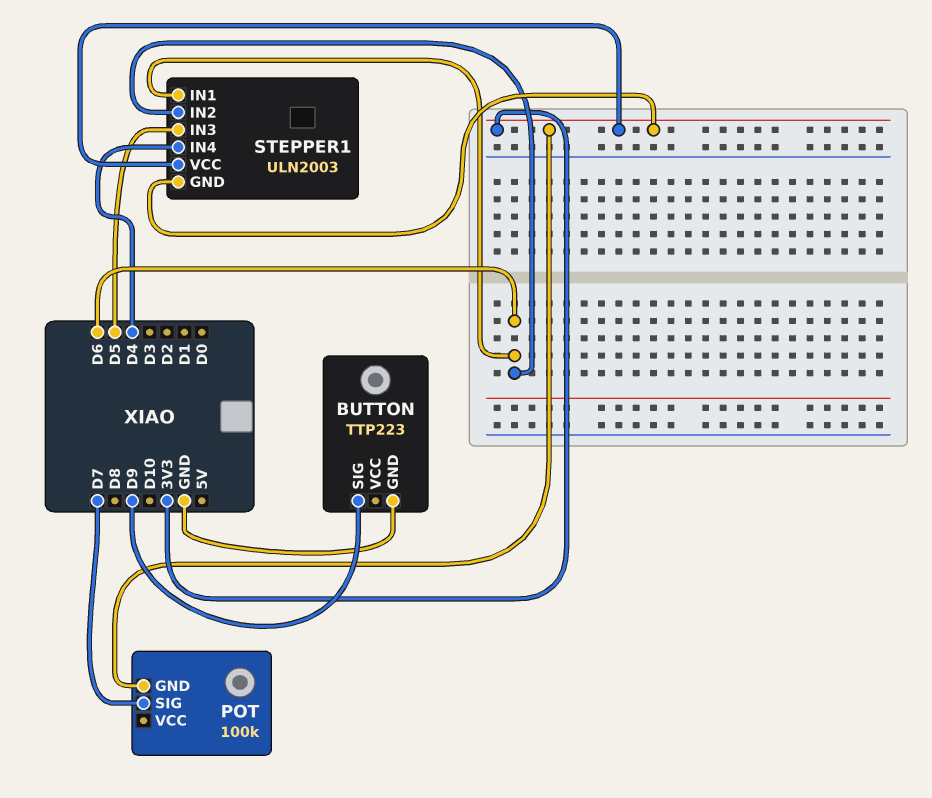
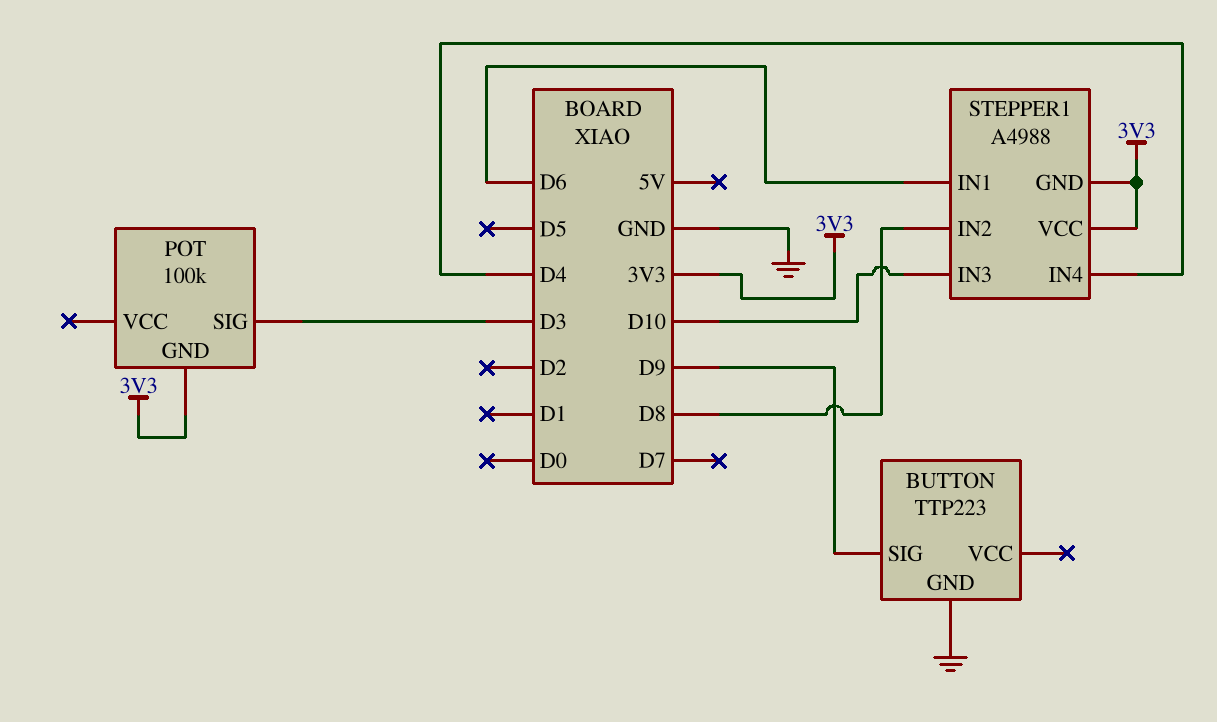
POT pin SIG: D7 -> D3
STEPPER1: ULN2003 -> A4988
STEPPER1 pin IN2: D6 -> D8
STEPPER1 pin IN3: D5 -> D10

